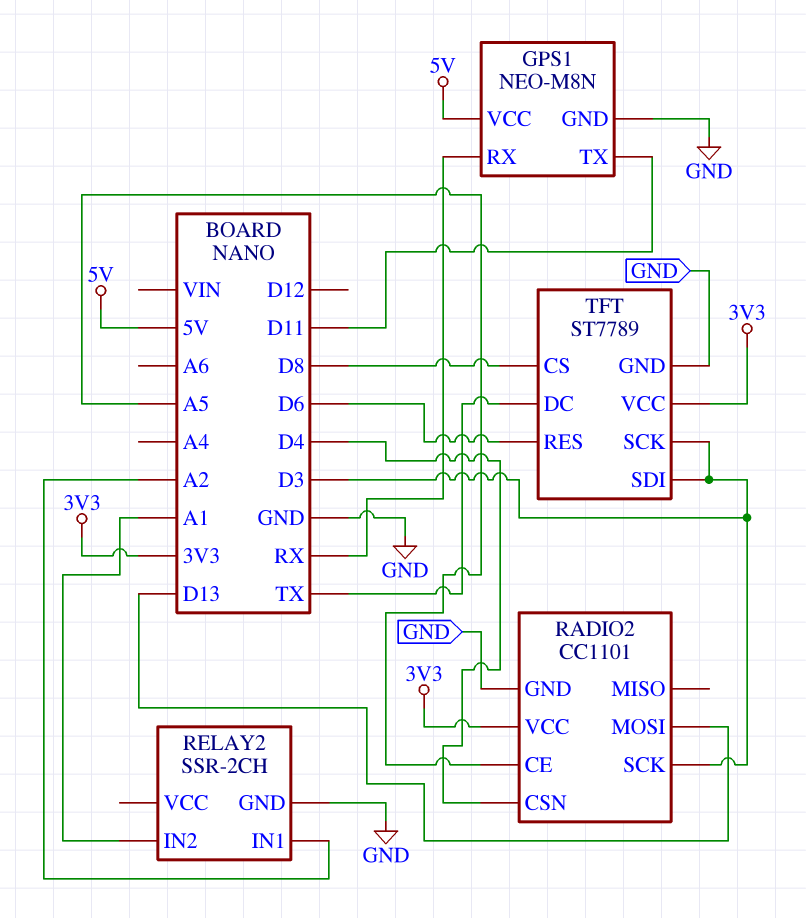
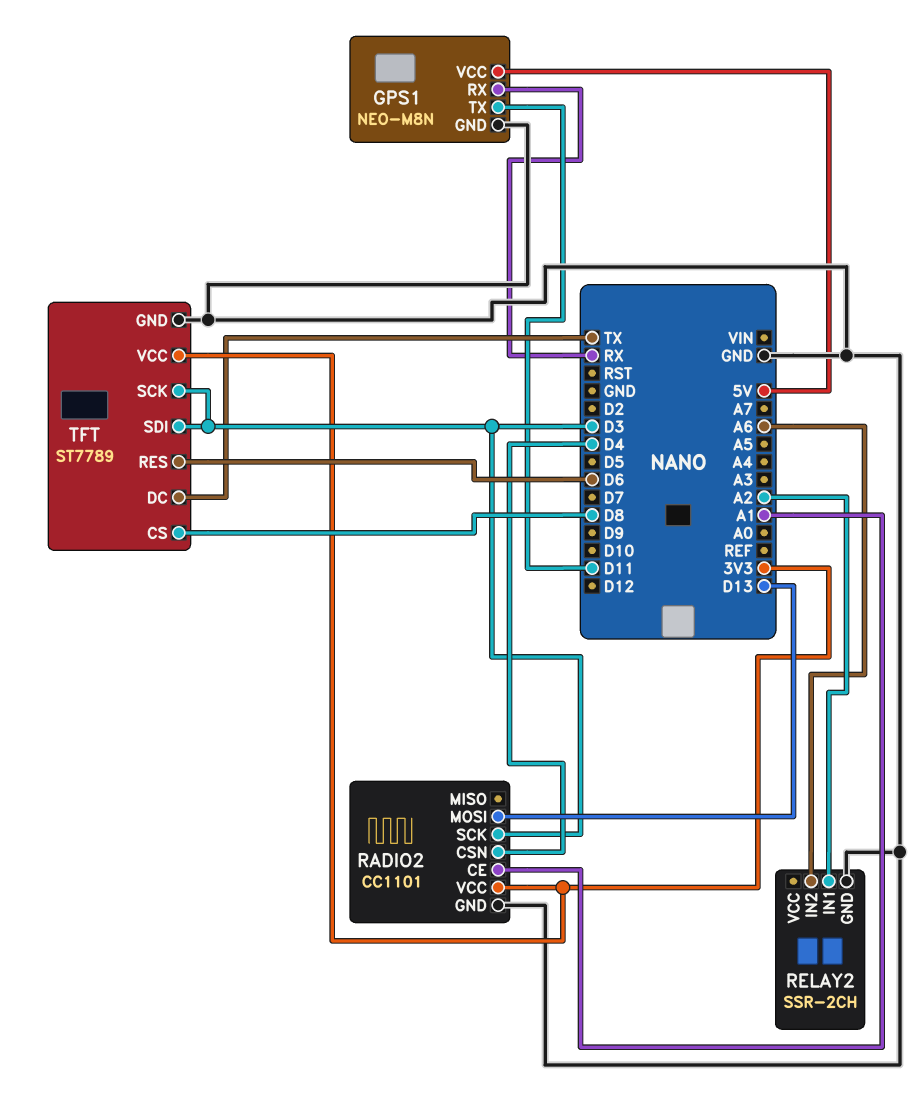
RADIO2 pin CE: A5 -> A1
RELAY2 pin IN2: A1 -> A6

